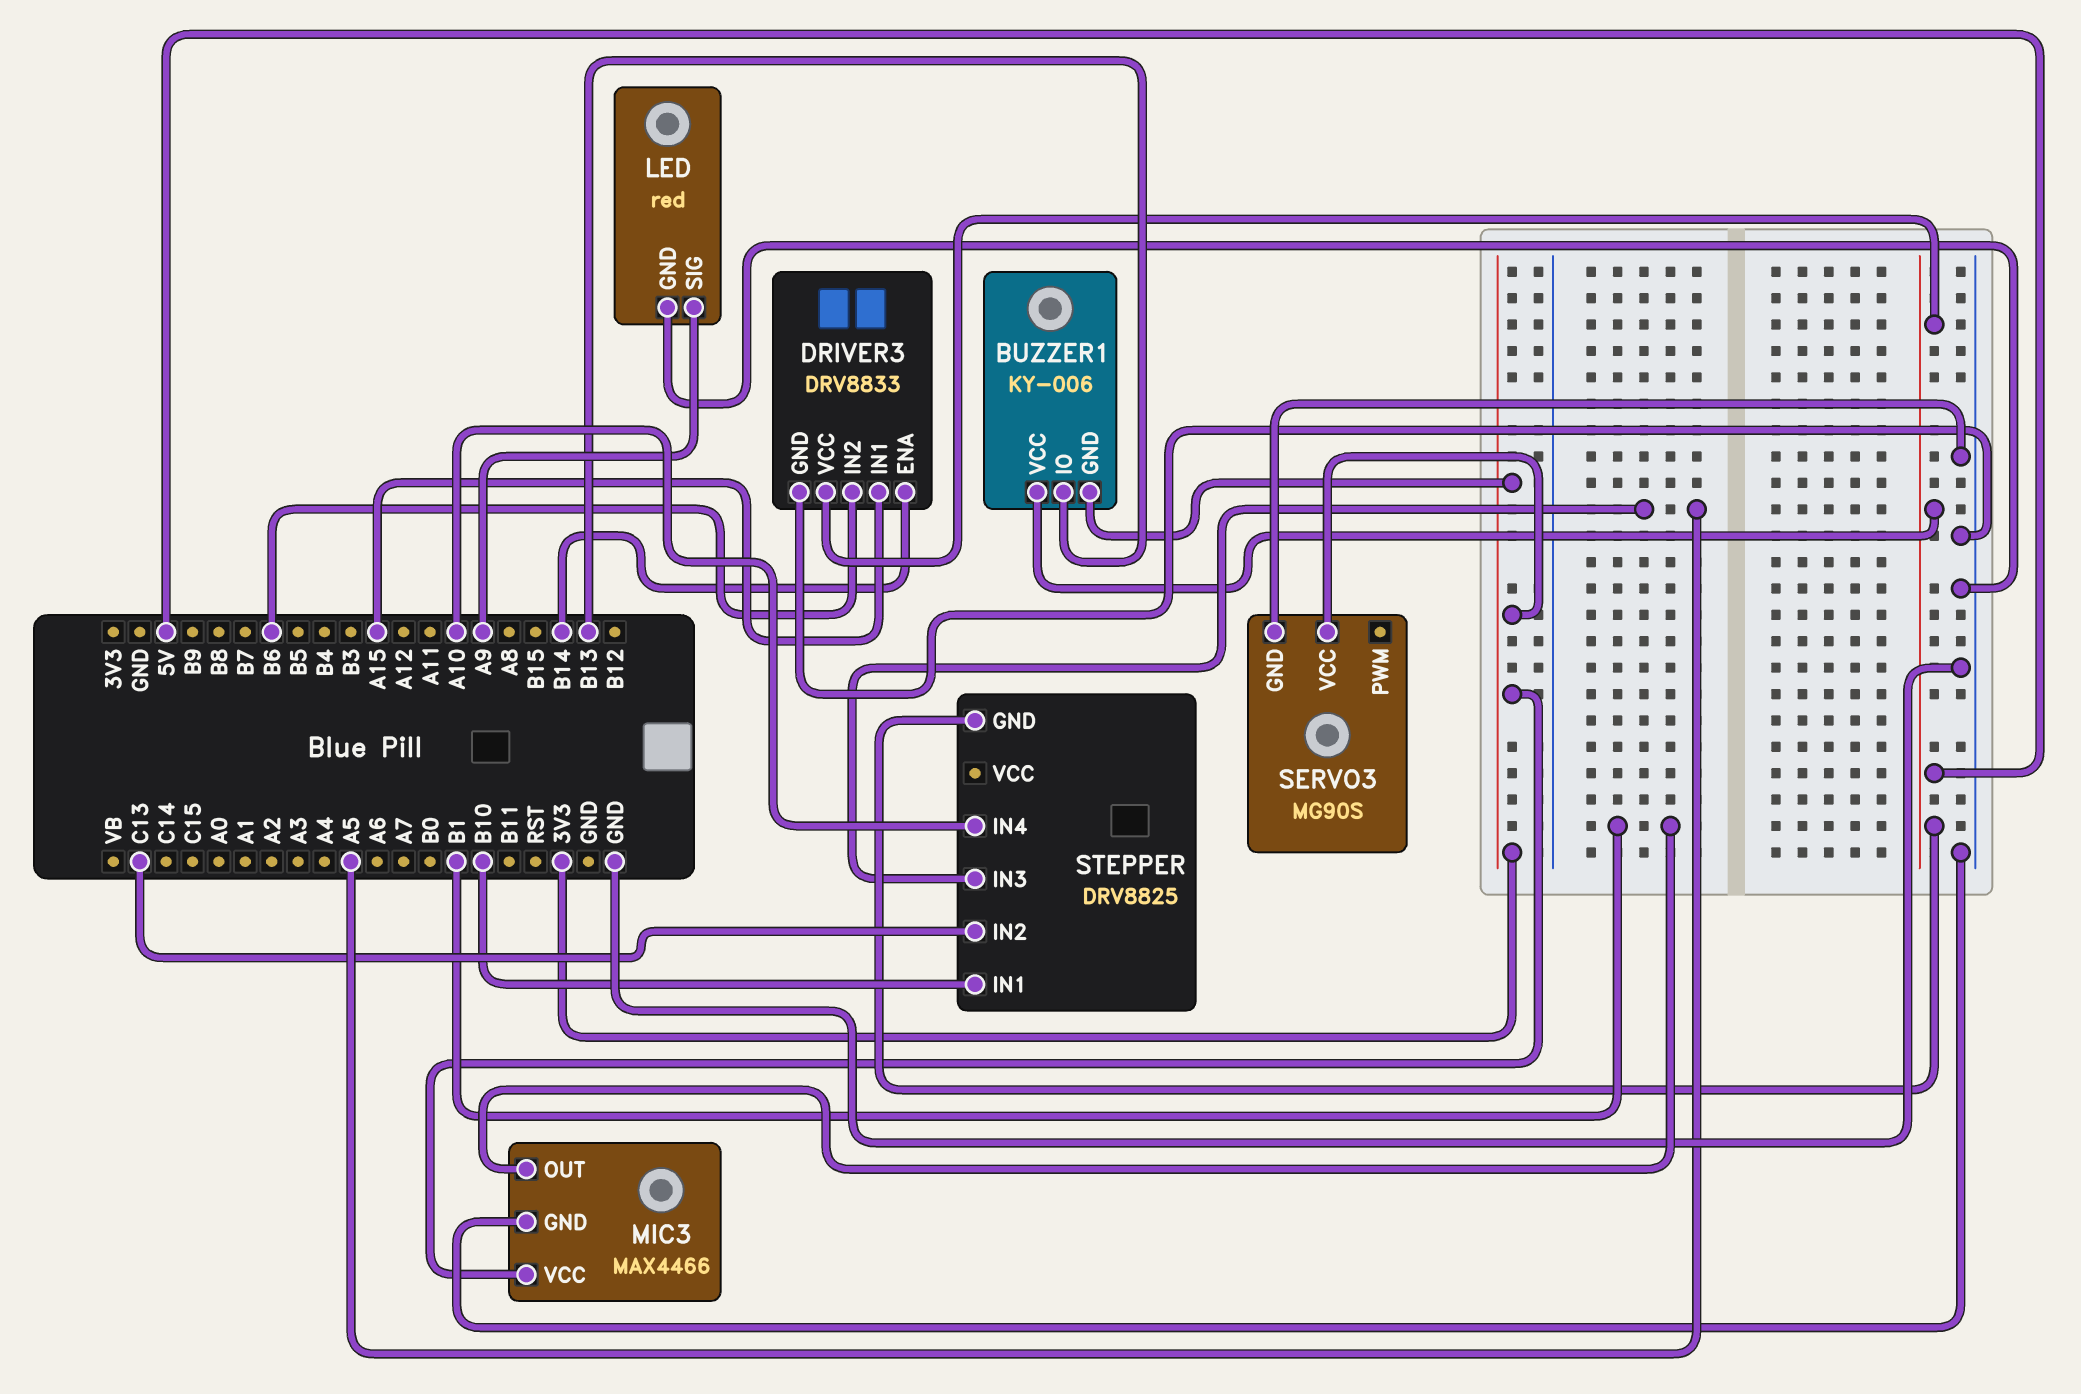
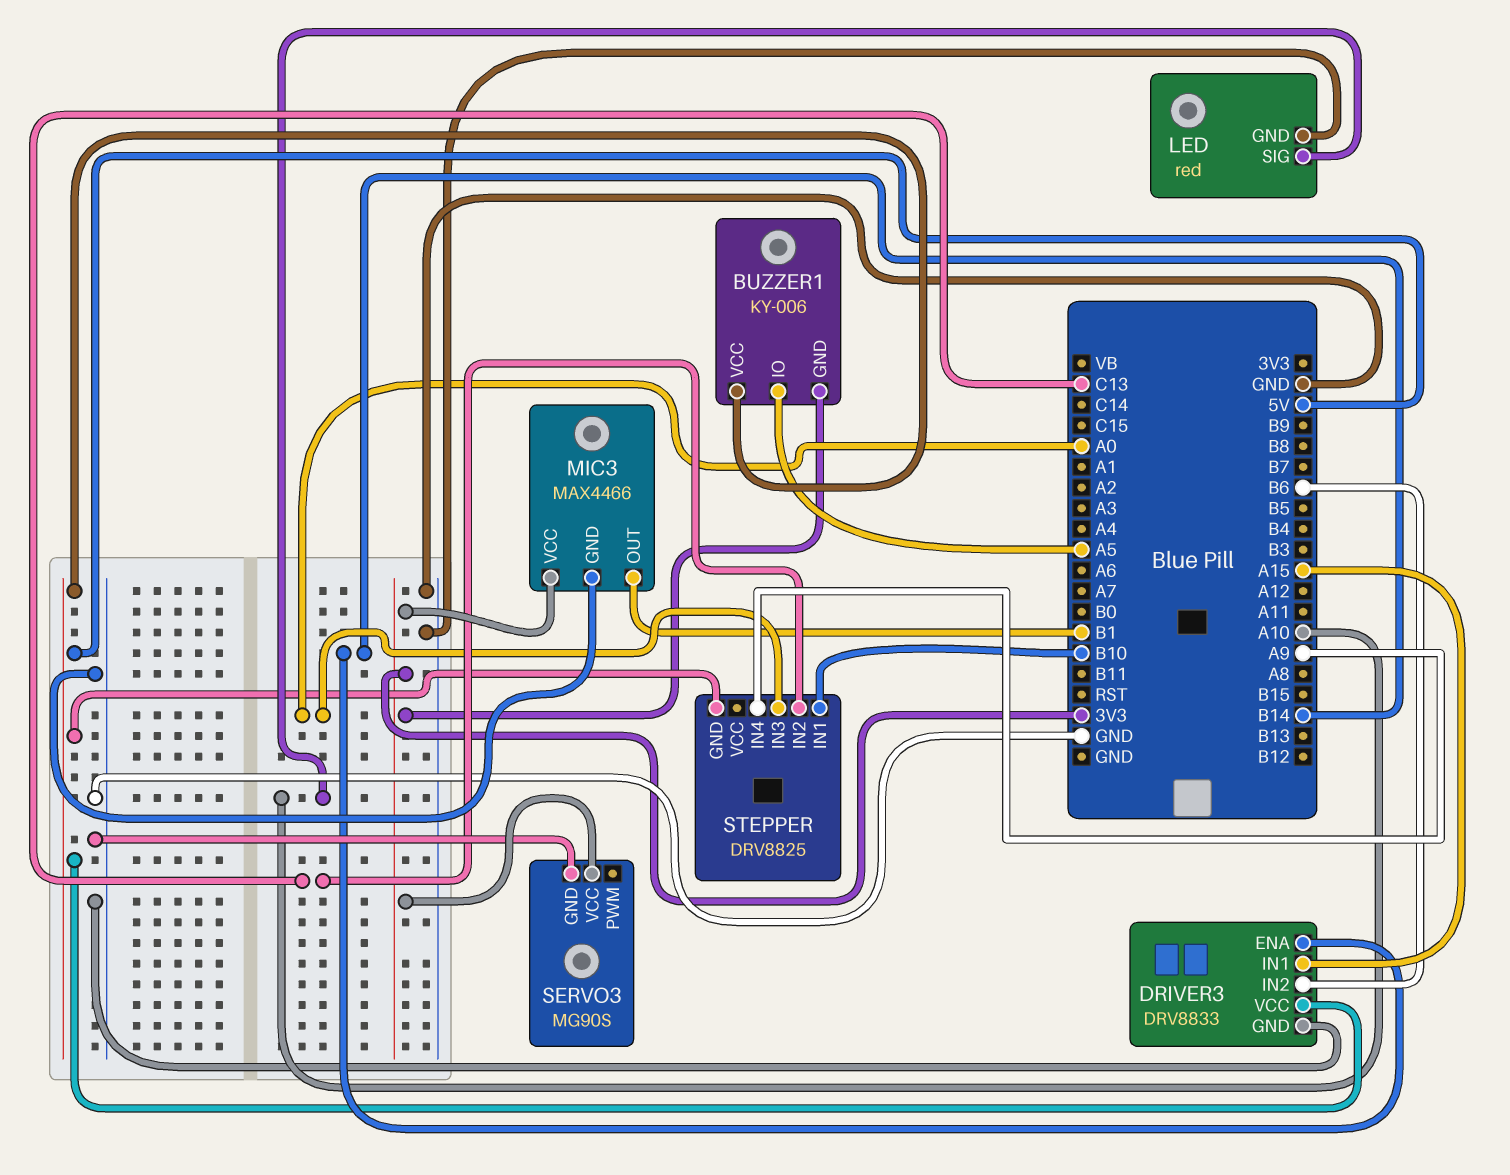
BUZZER1 pin IO: B13 -> A5
LED pin SIG: A9 -> A10
STEPPER pin IN3: A5 -> A0
STEPPER pin IN4: A10 -> A9

